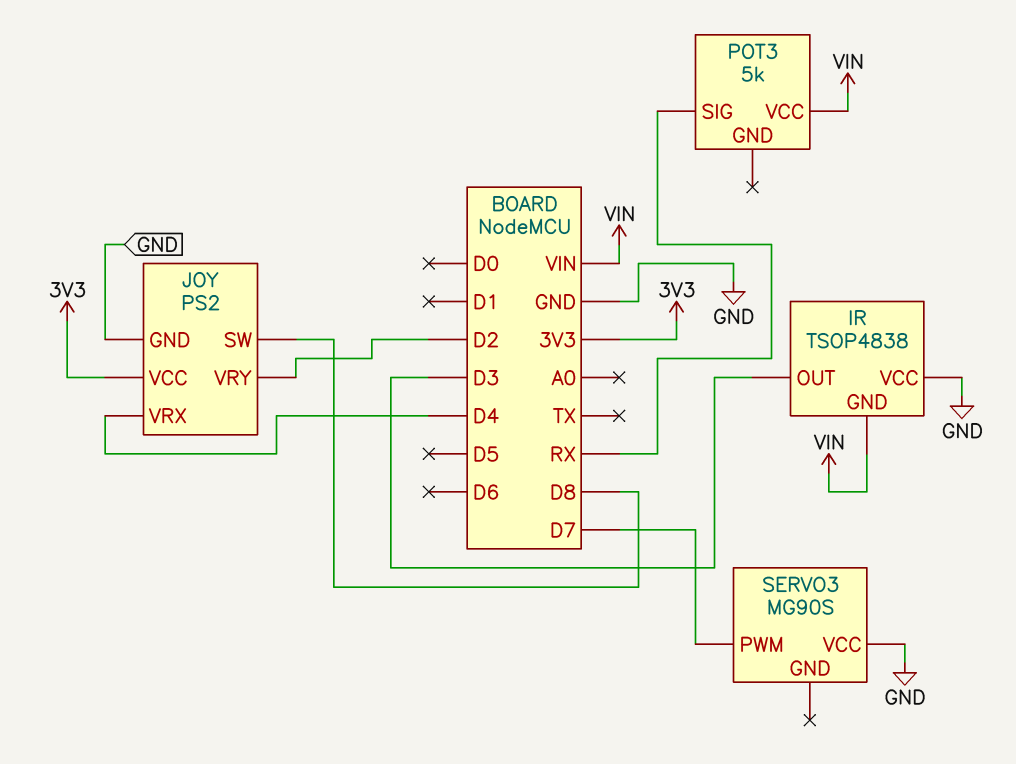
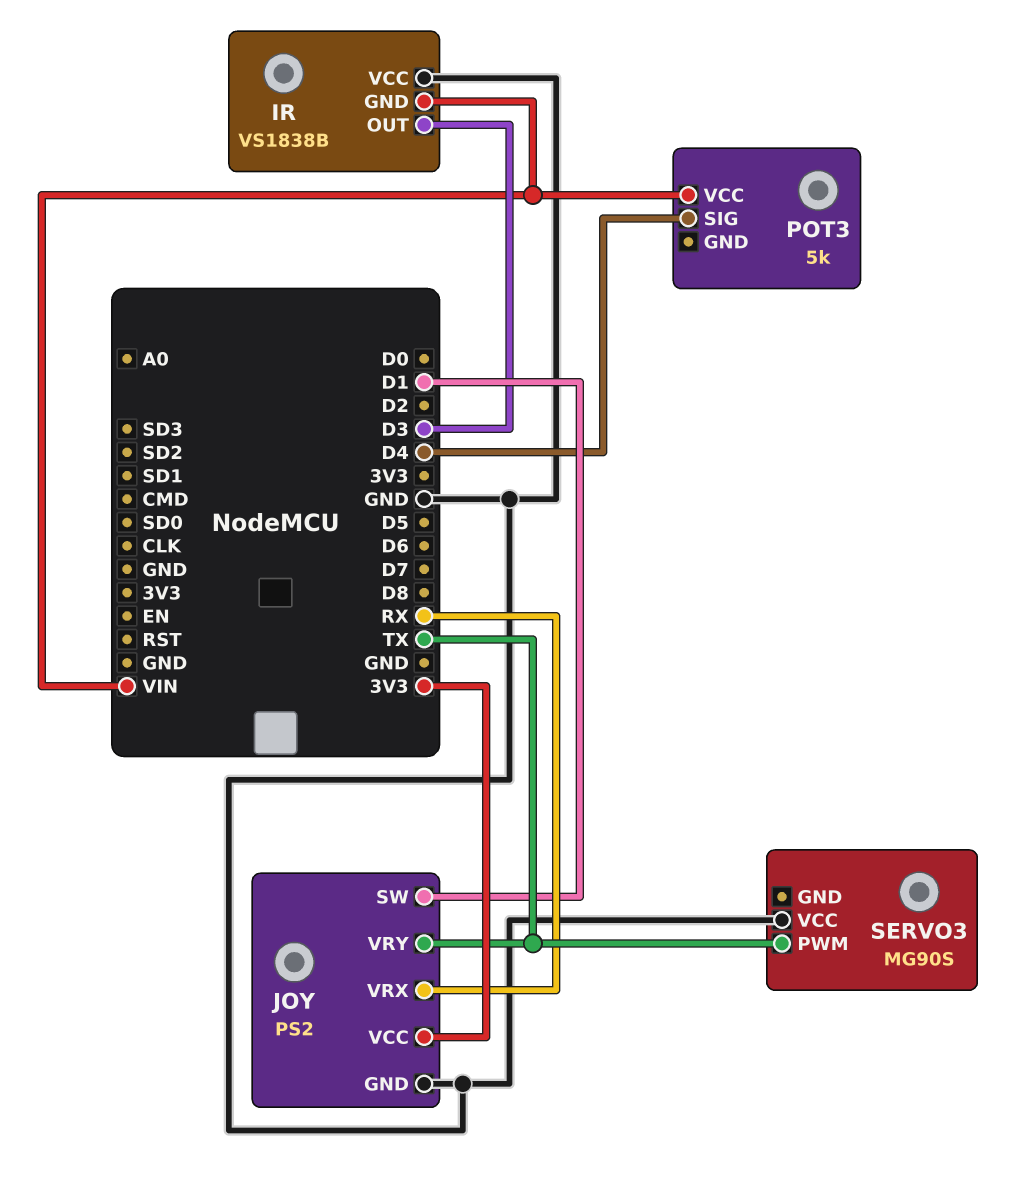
IR: TSOP4838 -> VS1838B
JOY pin SW: D8 -> D1
JOY pin VRX: D4 -> RX
JOY pin VRY: D2 -> TX
POT3 pin SIG: RX -> D4
SERVO3 pin PWM: D7 -> TX

